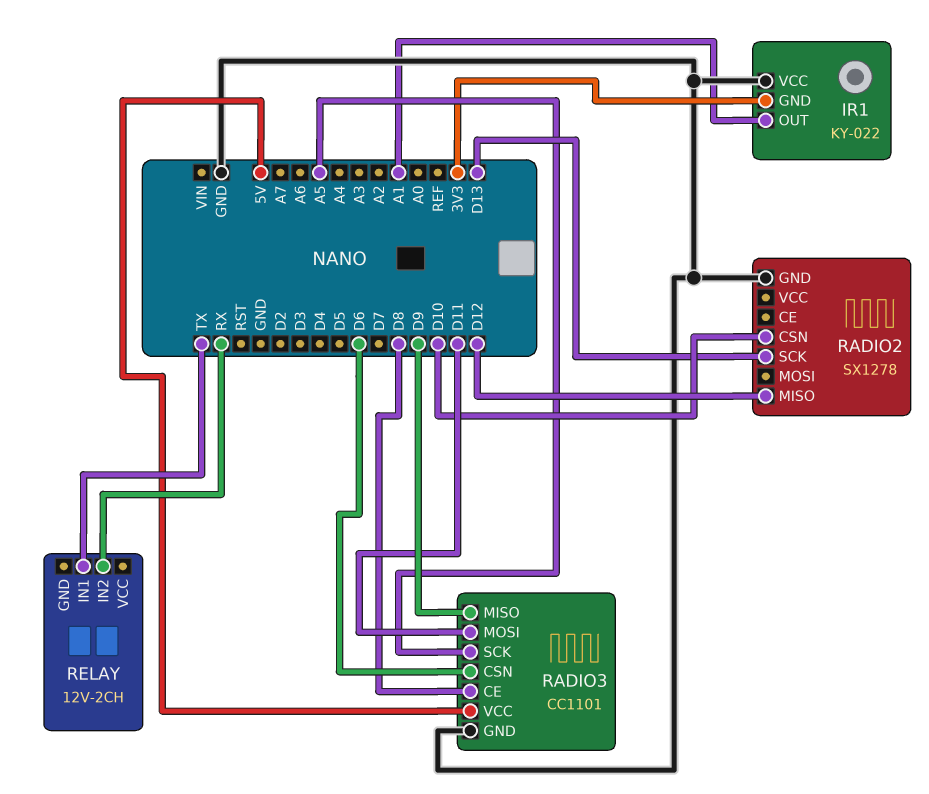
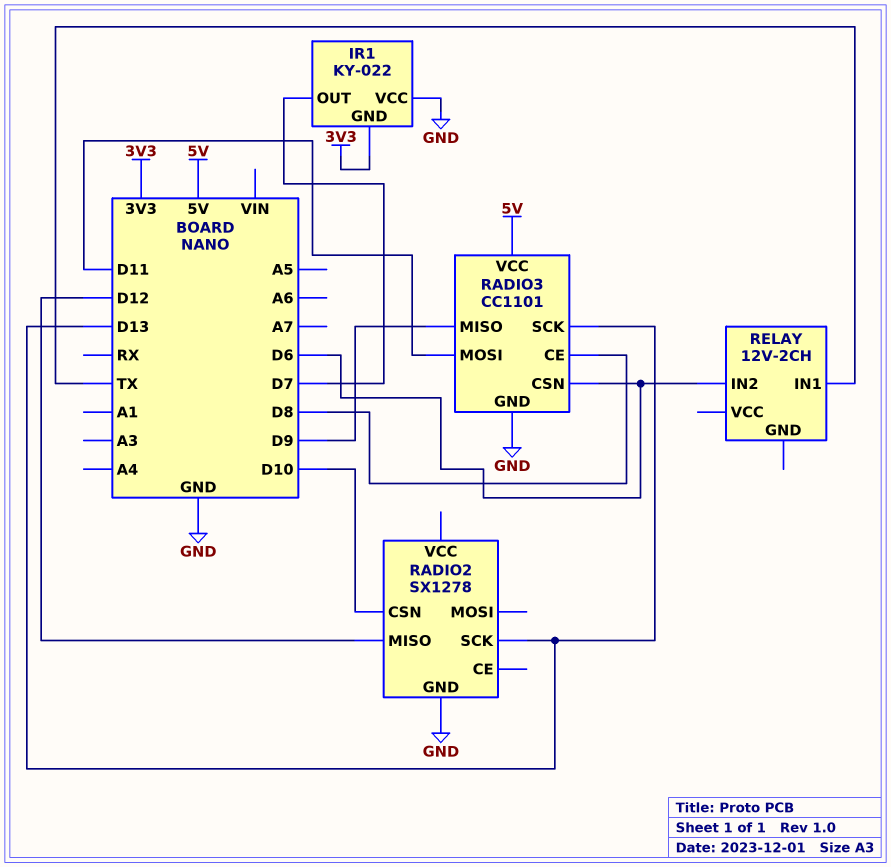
IR1 pin OUT: A1 -> D7
RADIO3 pin SCK: A5 -> D13
RELAY pin IN2: RX -> D6

